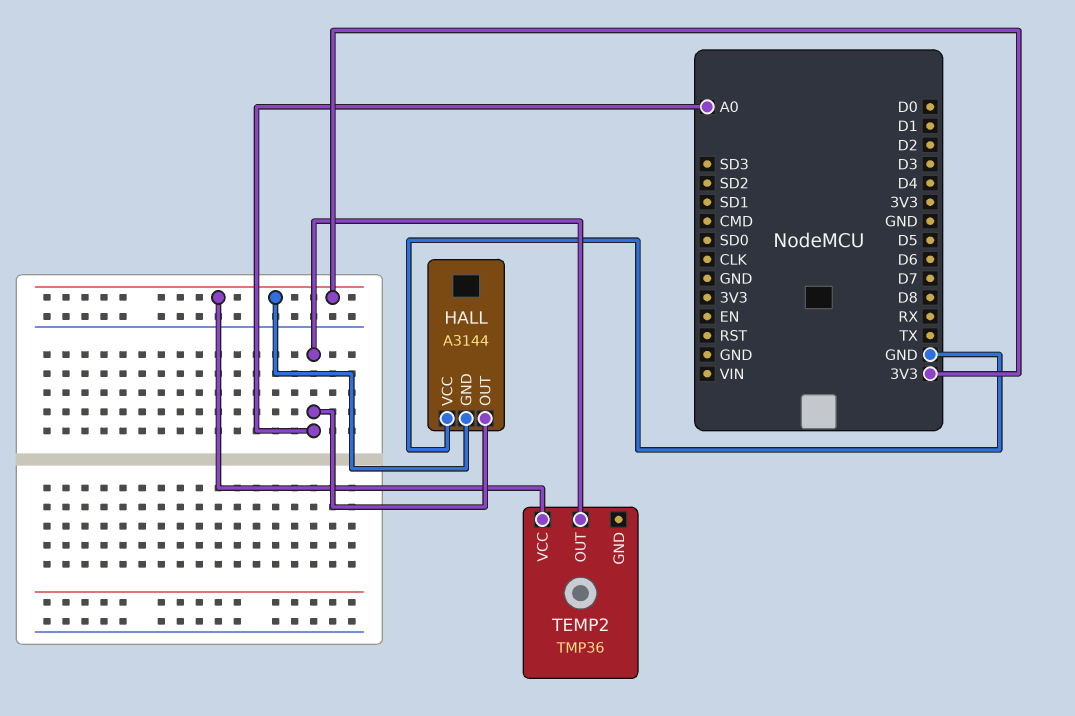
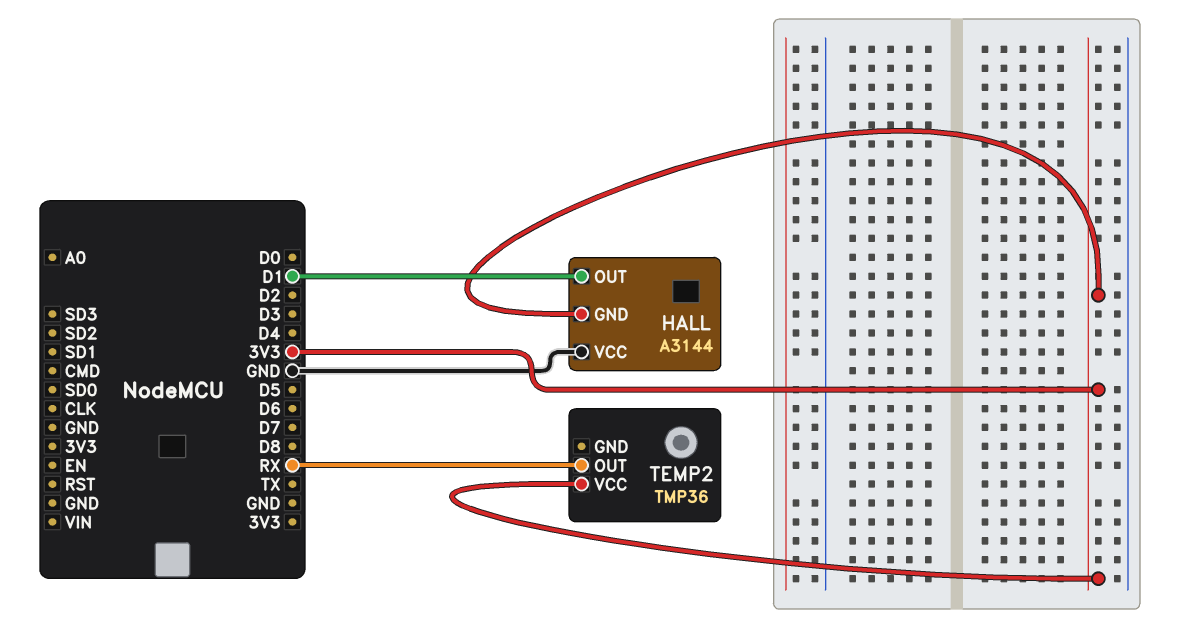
HALL pin OUT: A0 -> D1
TEMP2 pin OUT: A0 -> RX

